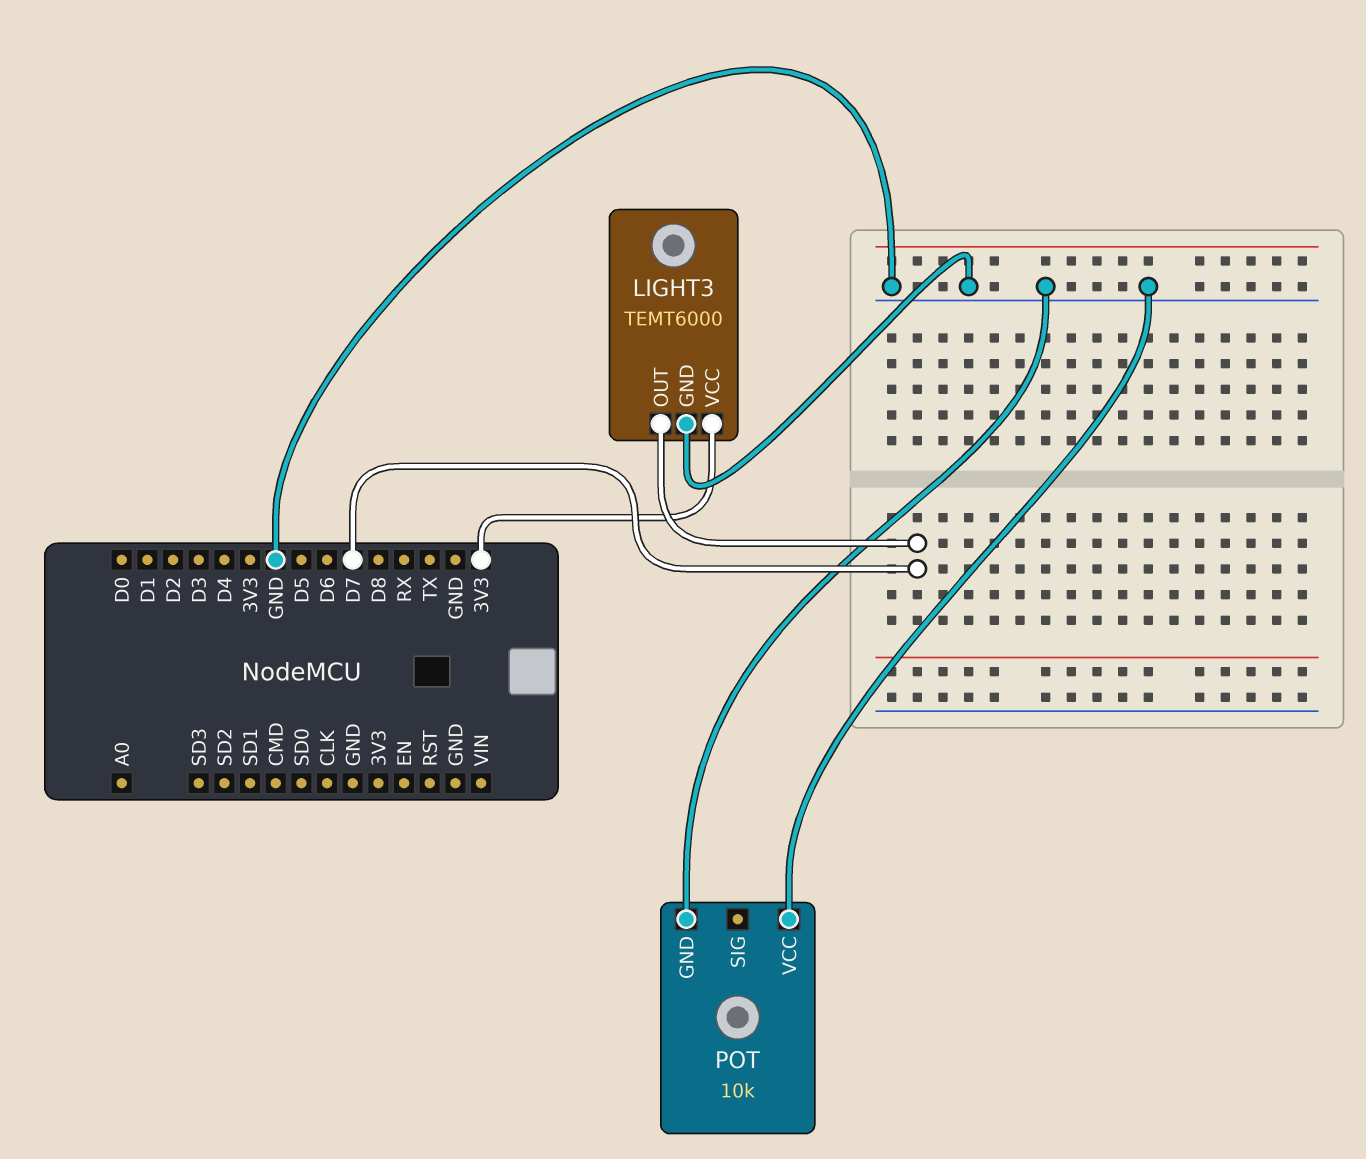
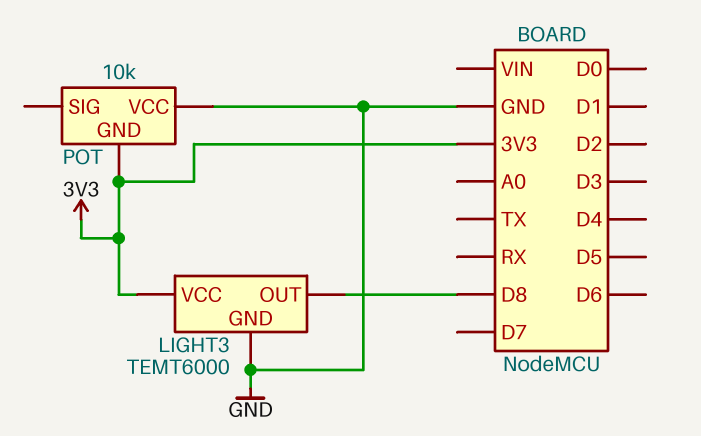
LIGHT3 pin OUT: D7 -> D8
POT pin GND: GND -> 3V3

